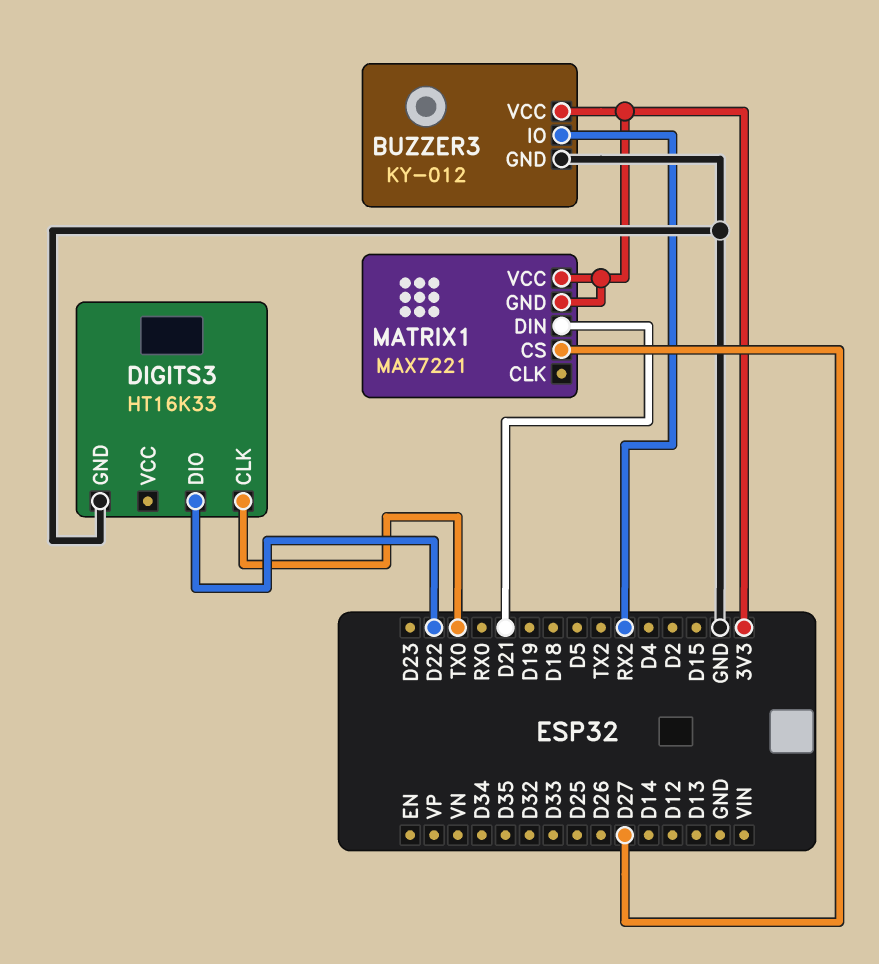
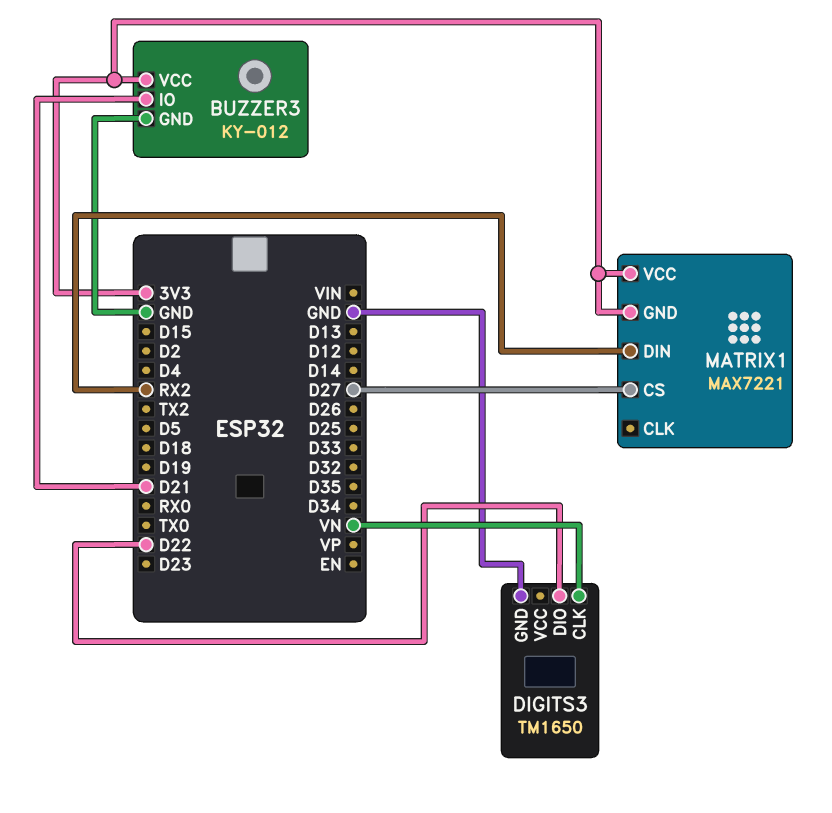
BUZZER3 pin IO: RX2 -> D21
DIGITS3: HT16K33 -> TM1650
DIGITS3 pin CLK: TX0 -> VN
MATRIX1 pin DIN: D21 -> RX2

